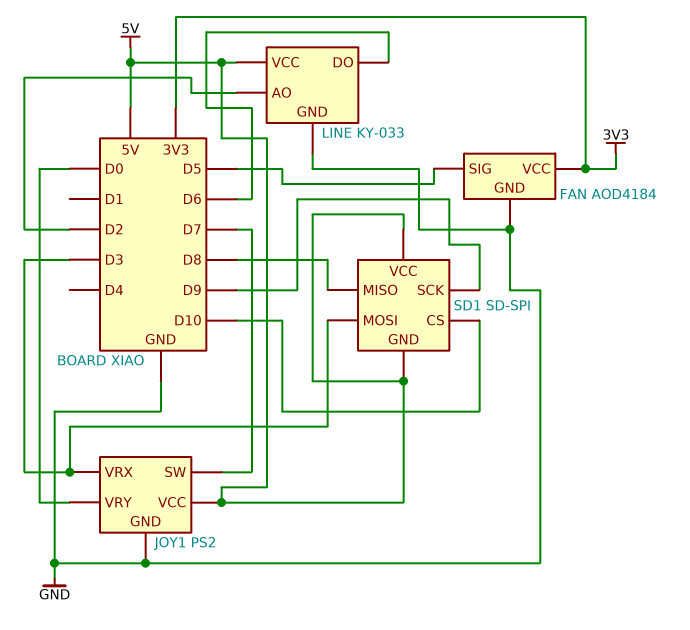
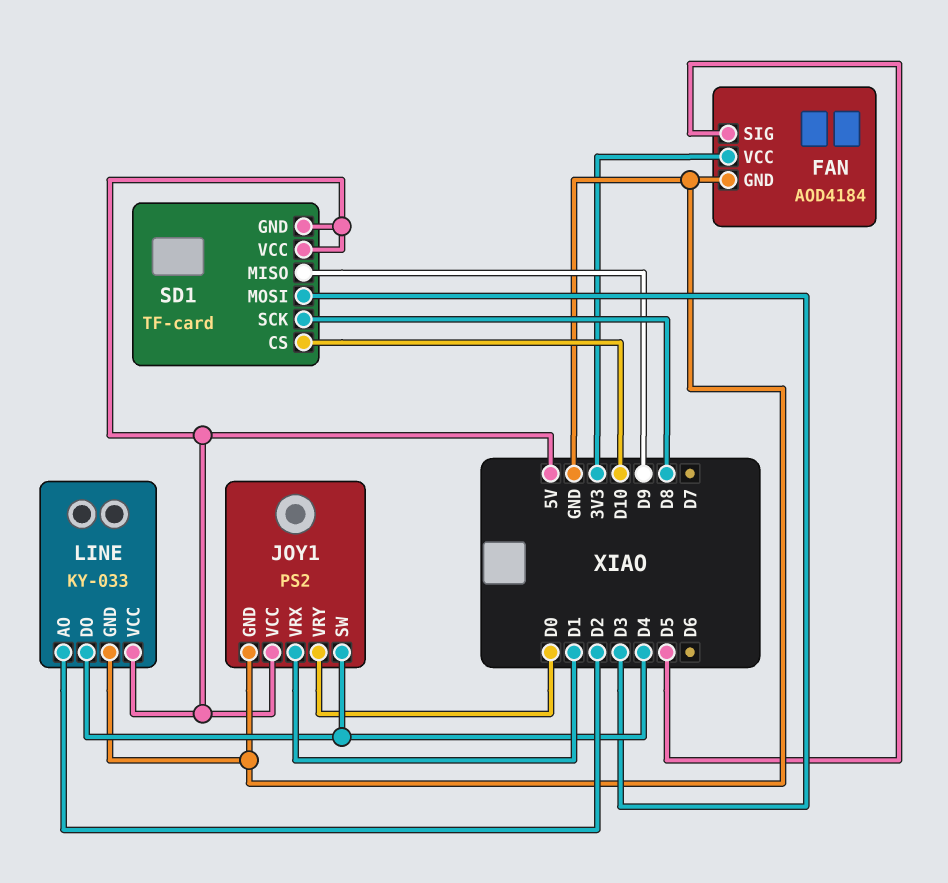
JOY1 pin SW: D7 -> D4
JOY1 pin VRX: D3 -> D1
LINE pin DO: D6 -> D4
SD1: SD-SPI -> TF-card
SD1 pin MISO: D8 -> D9
SD1 pin SCK: D9 -> D8

